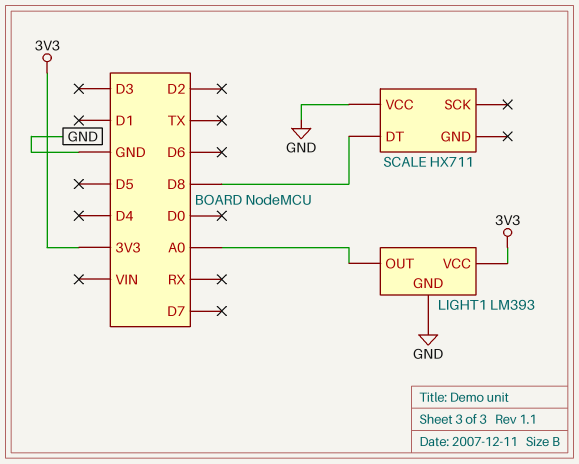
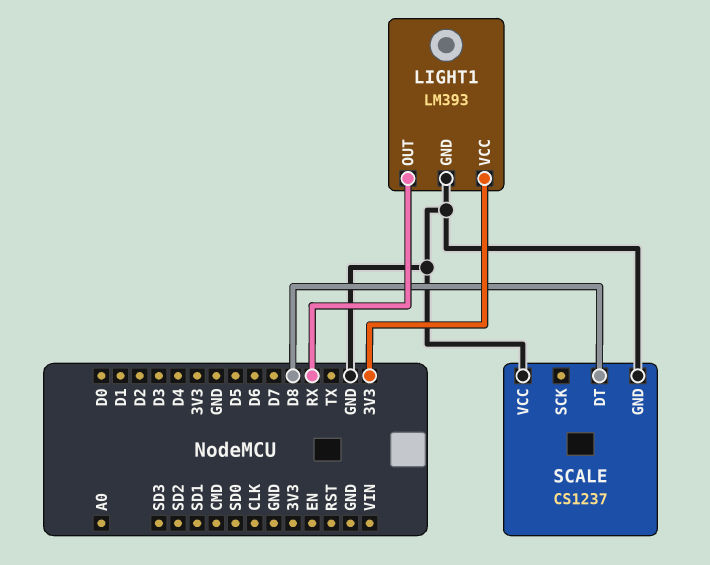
LIGHT1 pin OUT: A0 -> RX
SCALE: HX711 -> CS1237
SCALE pin GND: none -> GND

